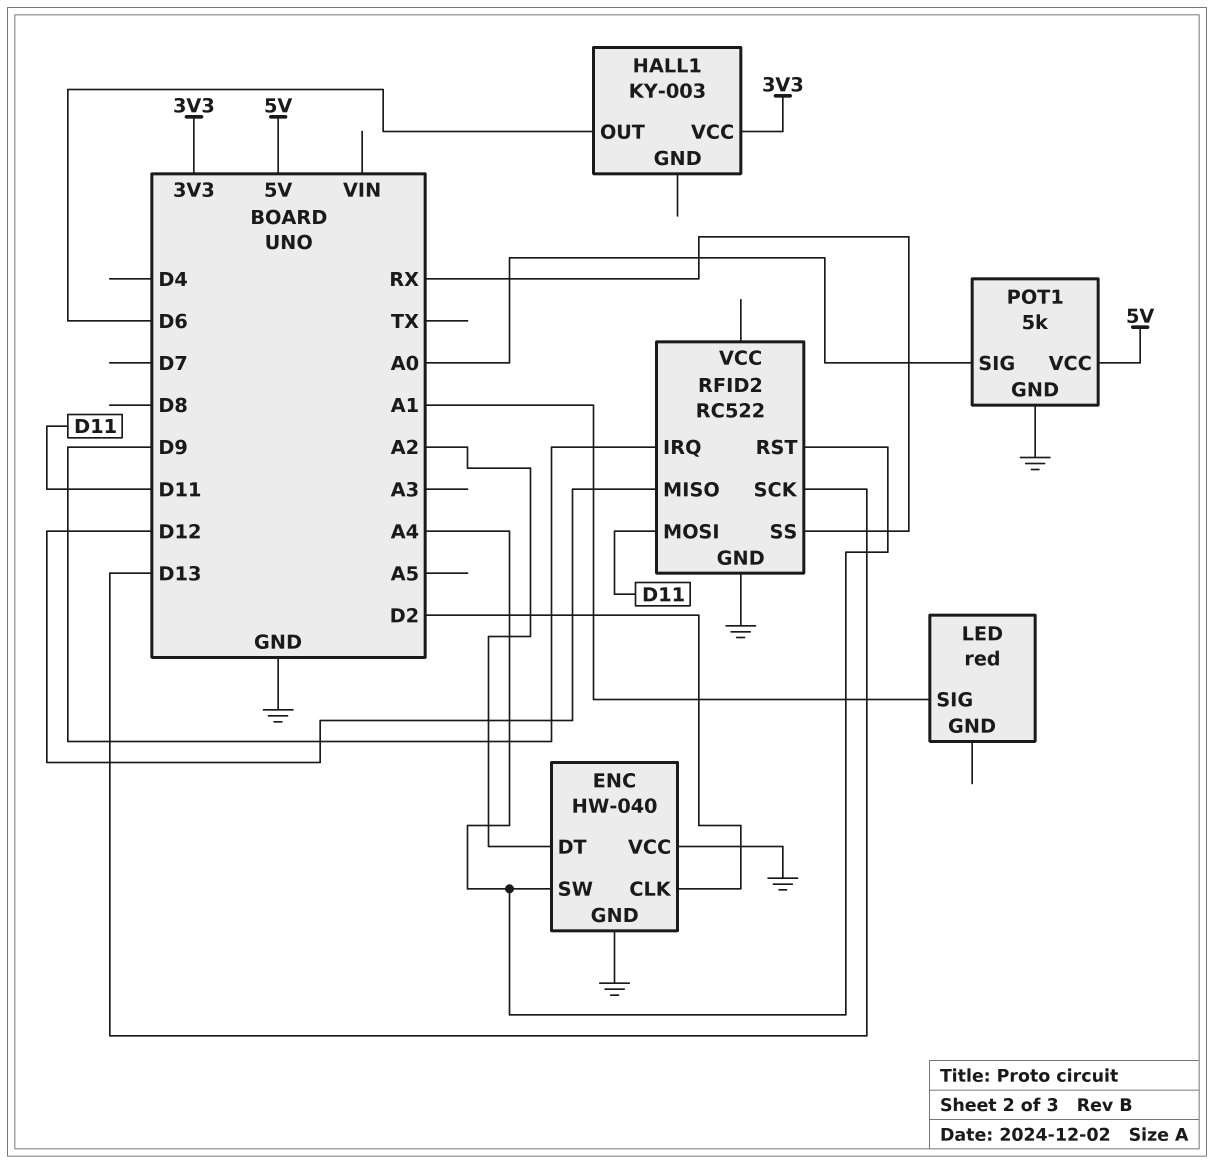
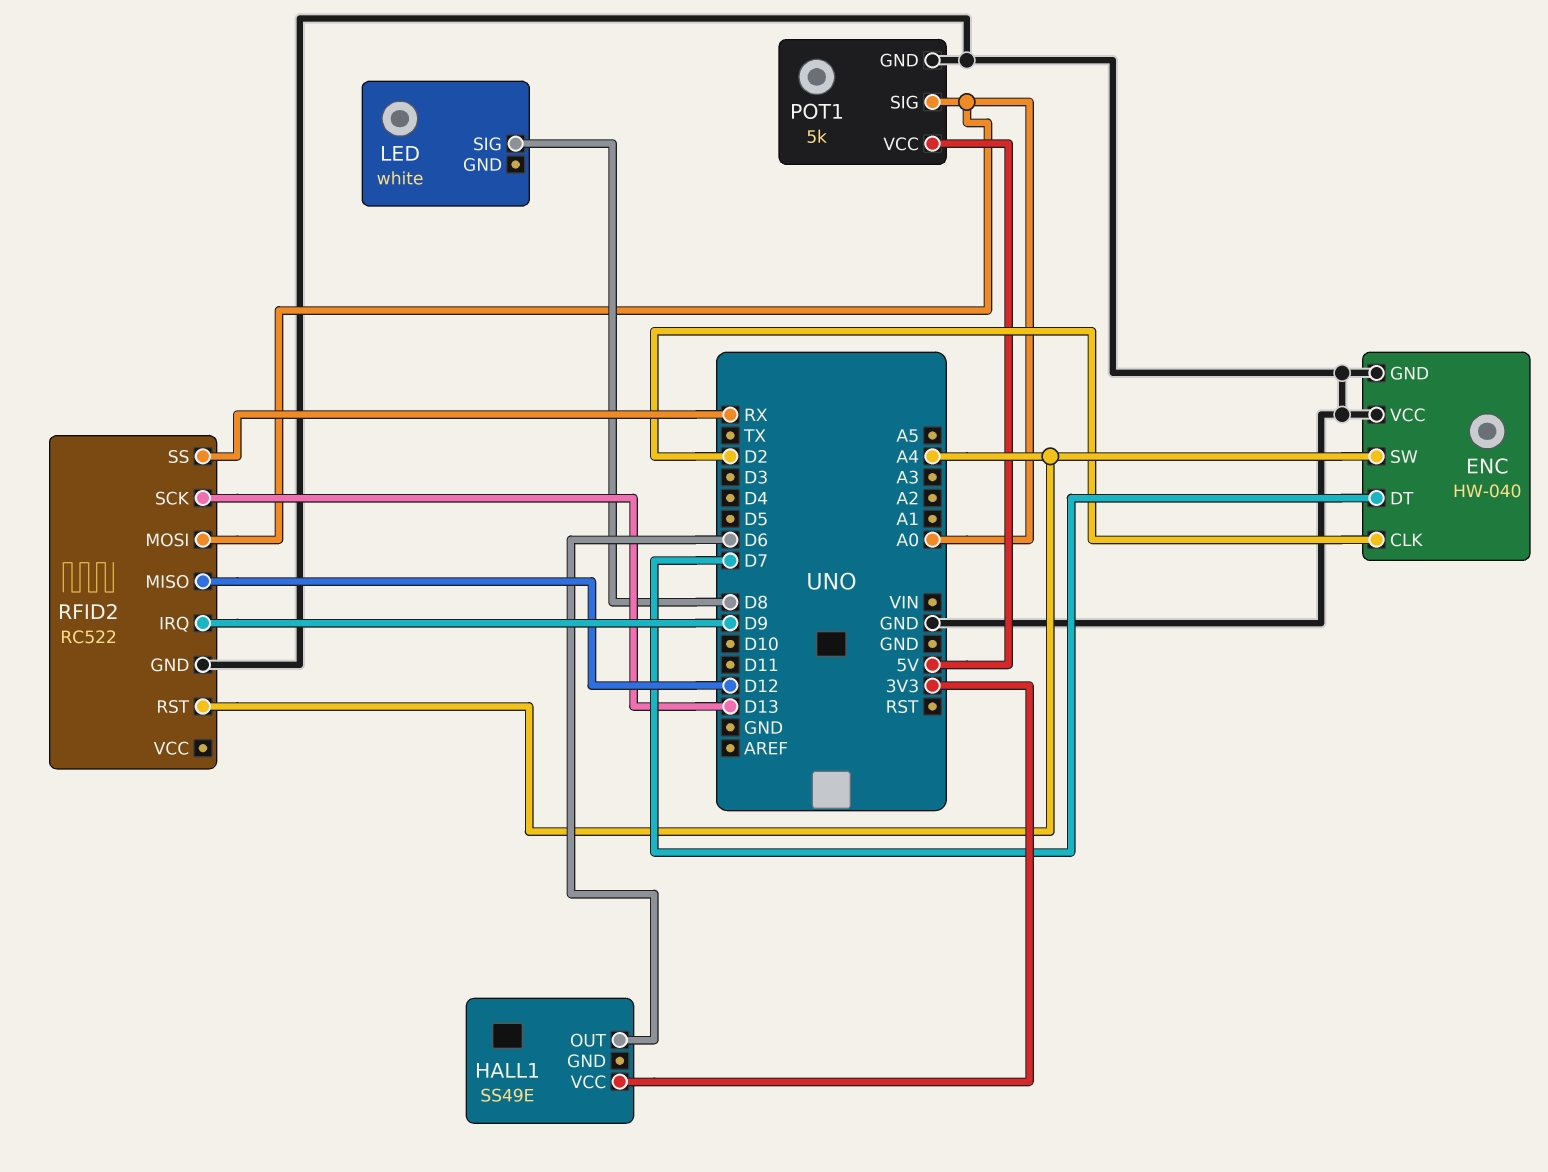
ENC pin DT: A2 -> D7
HALL1: KY-003 -> SS49E
LED: red -> white
LED pin SIG: A1 -> D8
RFID2 pin MOSI: D11 -> A0

